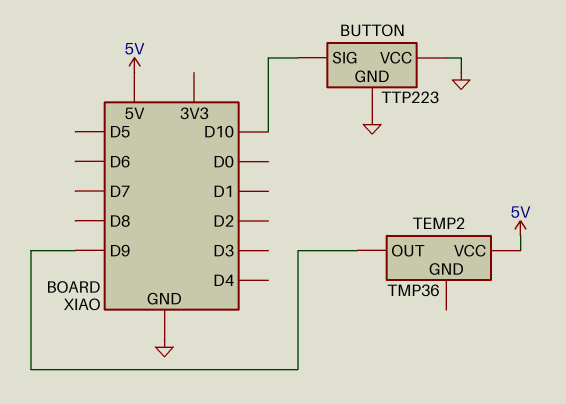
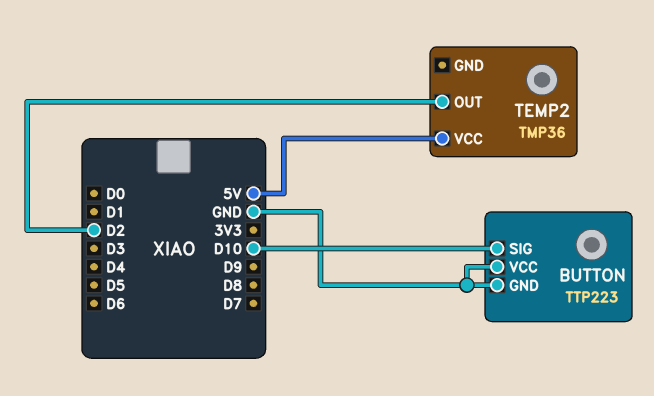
TEMP2 pin OUT: D9 -> D2

